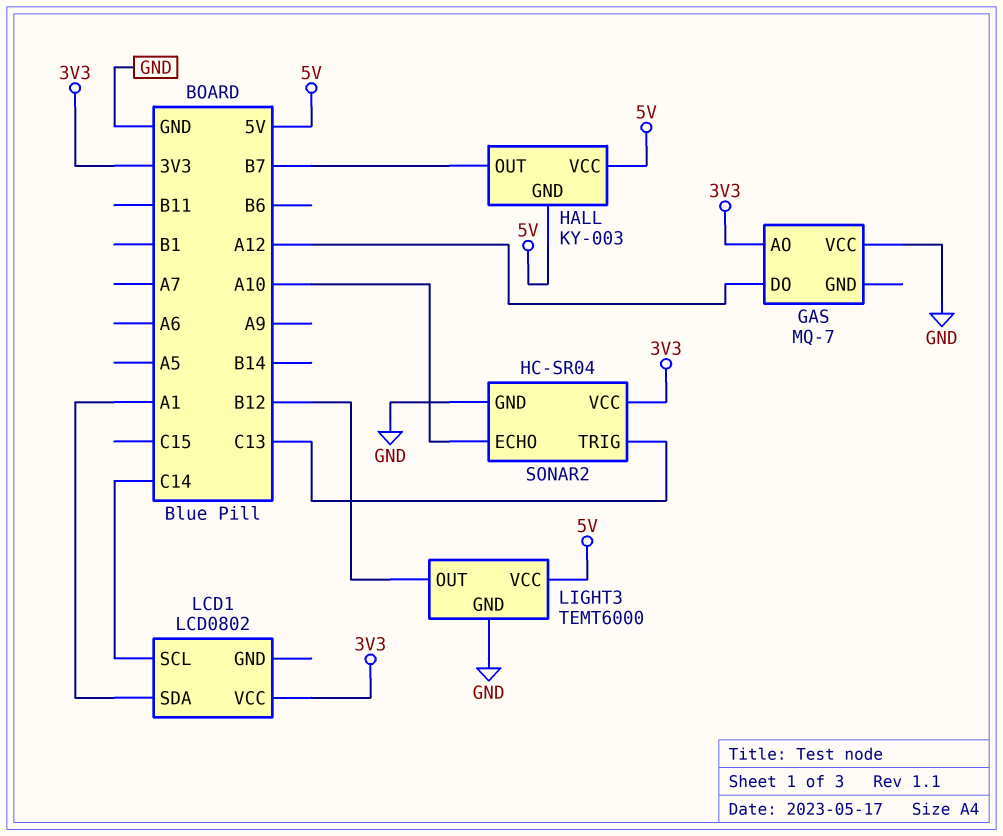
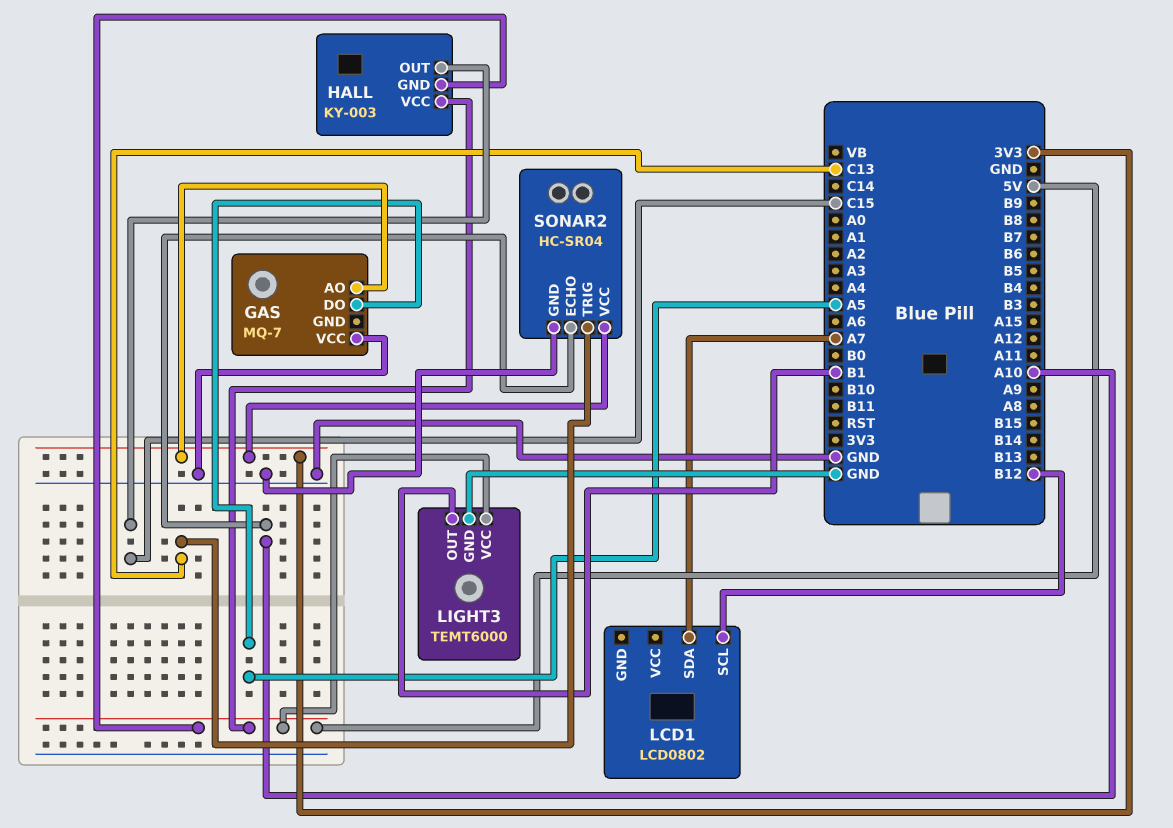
GAS pin DO: A12 -> A5
HALL pin OUT: B7 -> C15
LCD1 pin SCL: C14 -> B12
LCD1 pin SDA: A1 -> A7
LCD1 pin VCC: 3V3 -> none
LIGHT3 pin OUT: B12 -> B1

